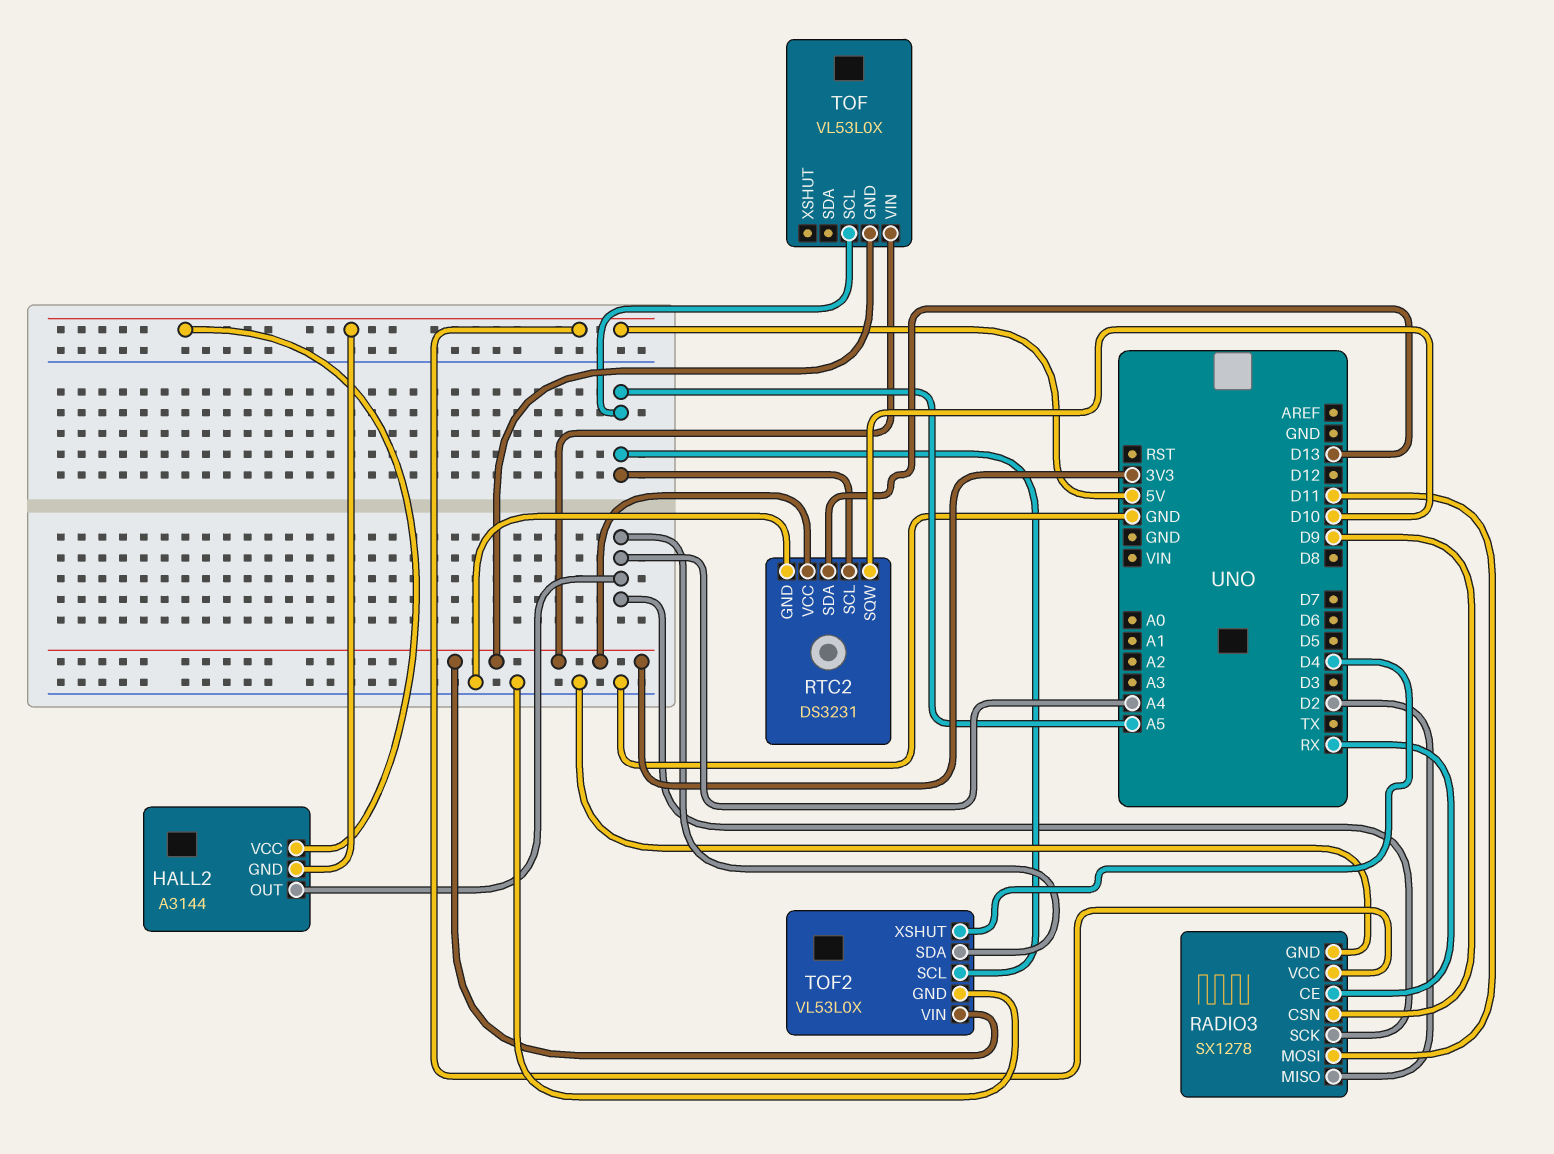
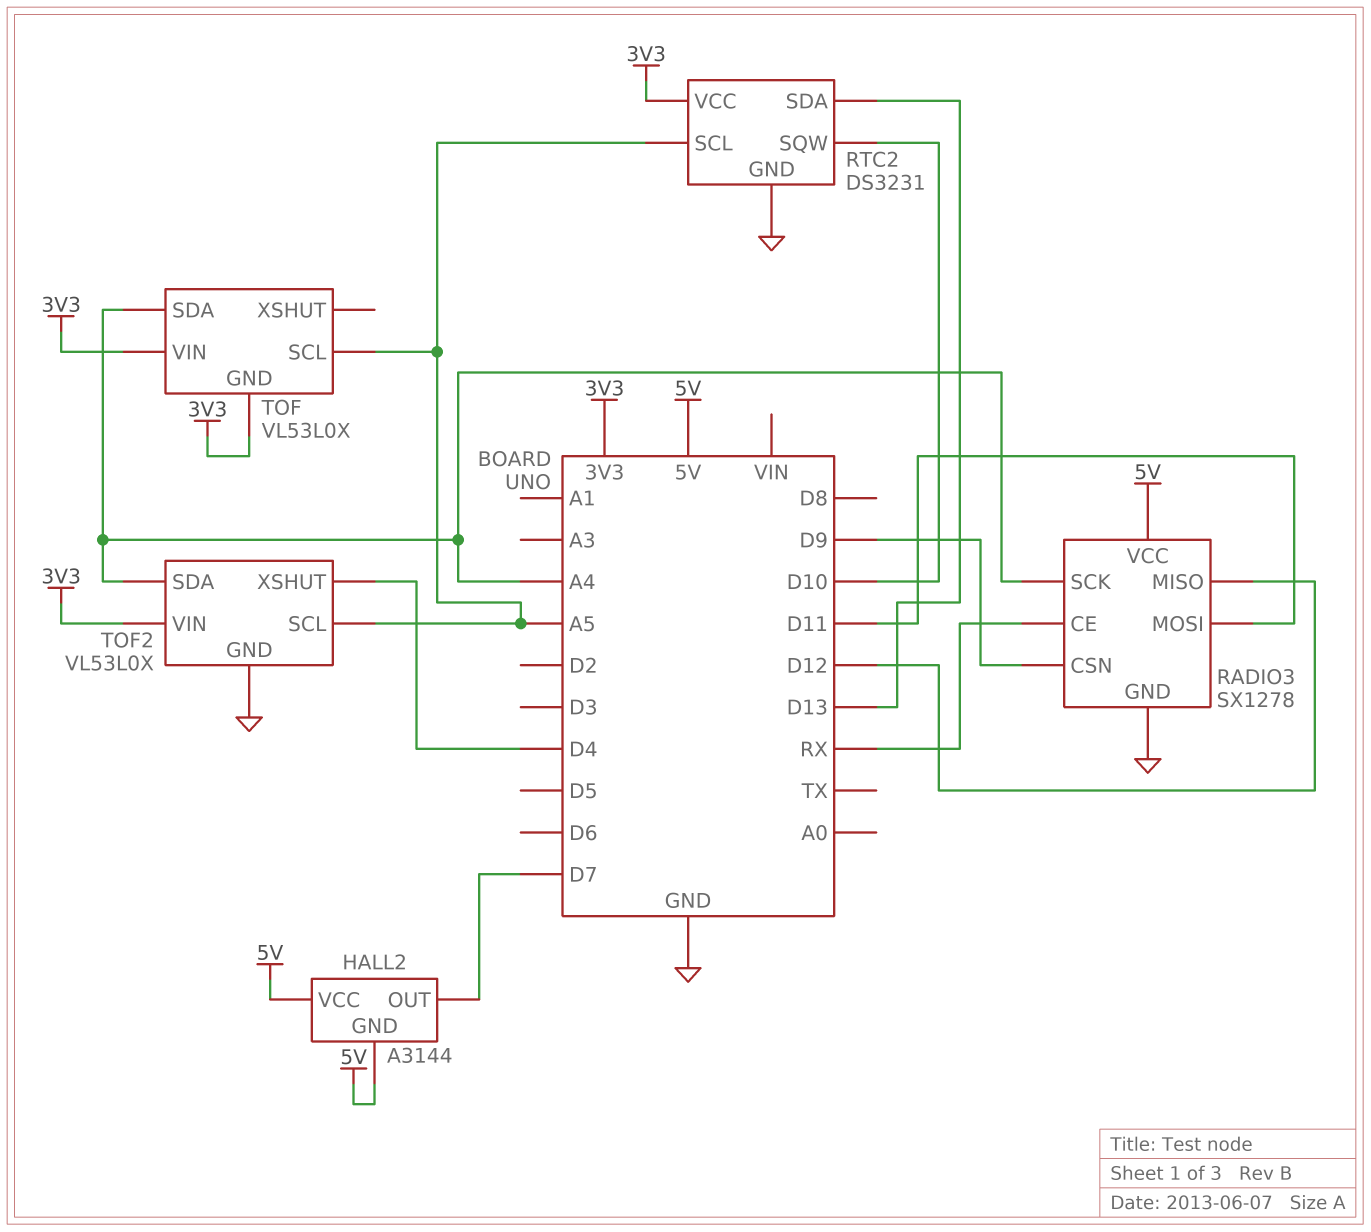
HALL2 pin OUT: A4 -> D7
RADIO3 pin MISO: D2 -> D12
TOF pin SDA: none -> A4

